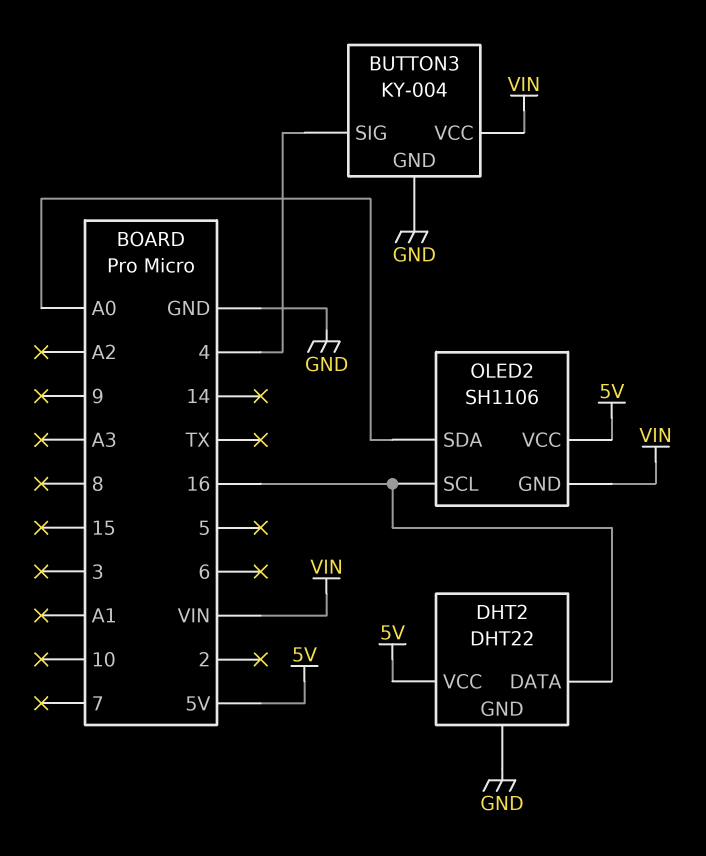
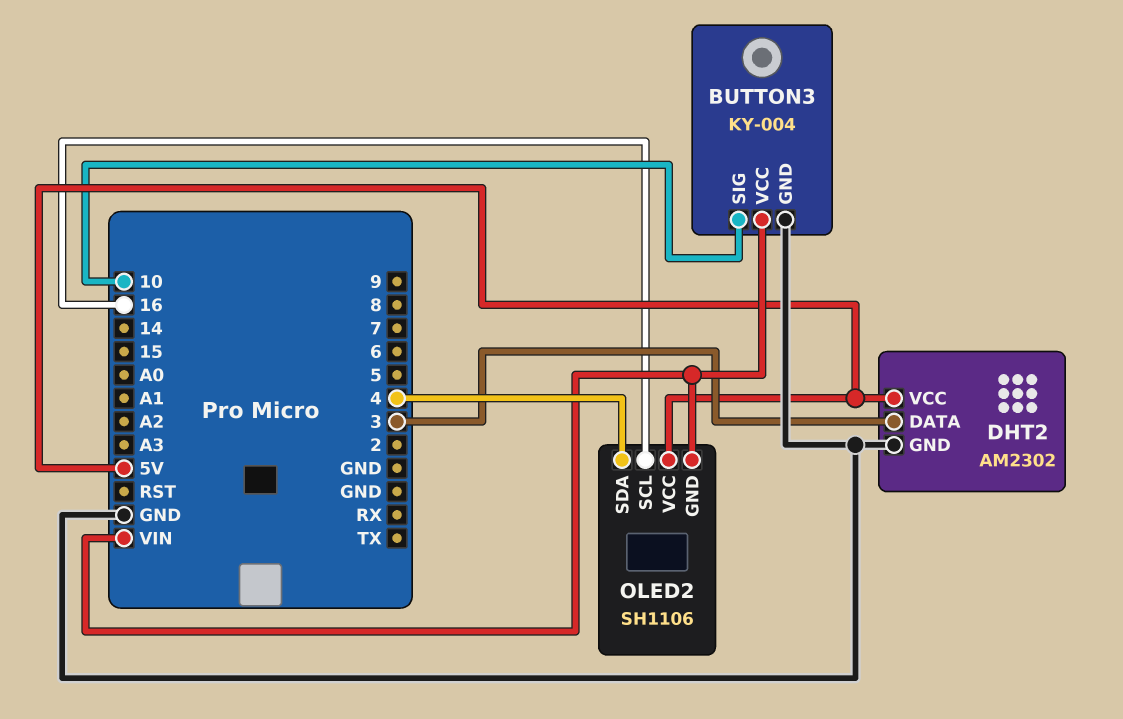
BUTTON3 pin SIG: 4 -> 10
DHT2: DHT22 -> AM2302
DHT2 pin DATA: 16 -> 3
OLED2 pin SDA: A0 -> 4

